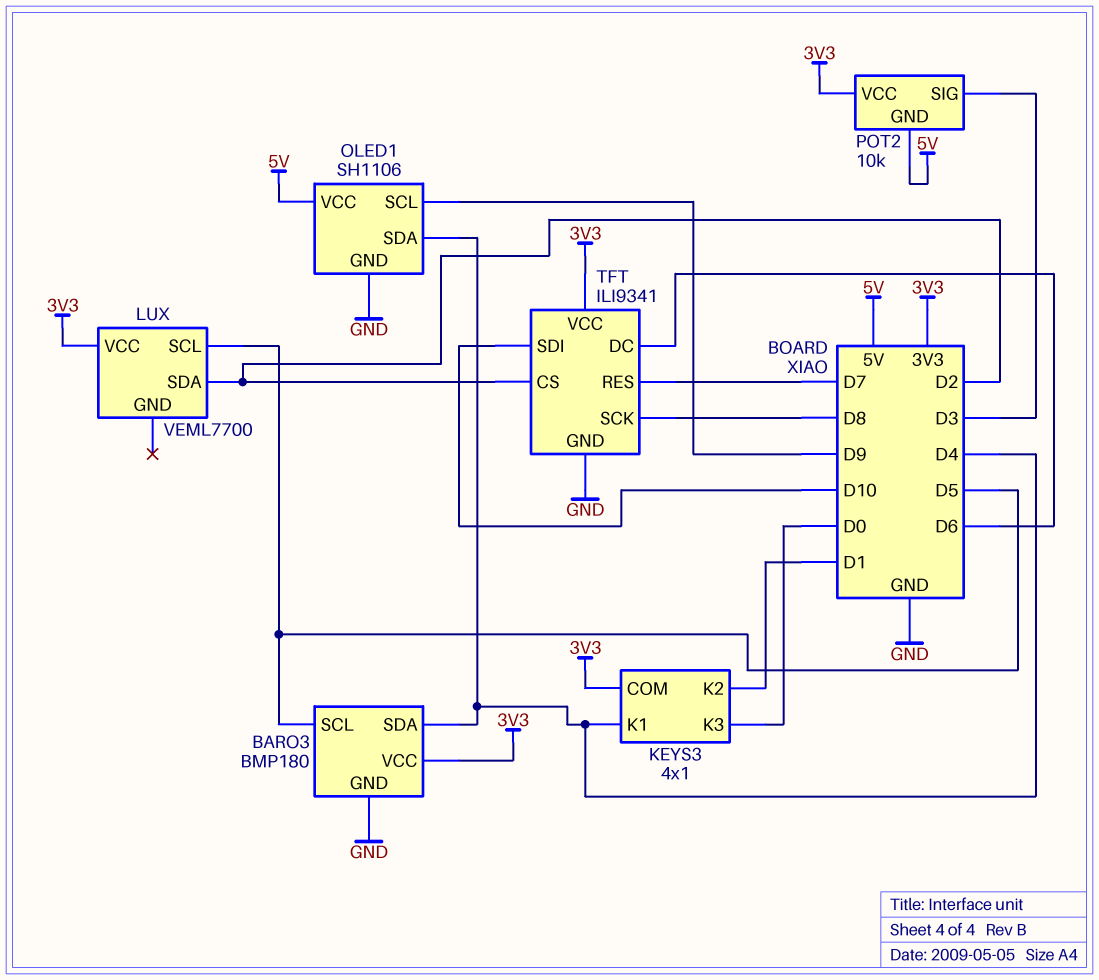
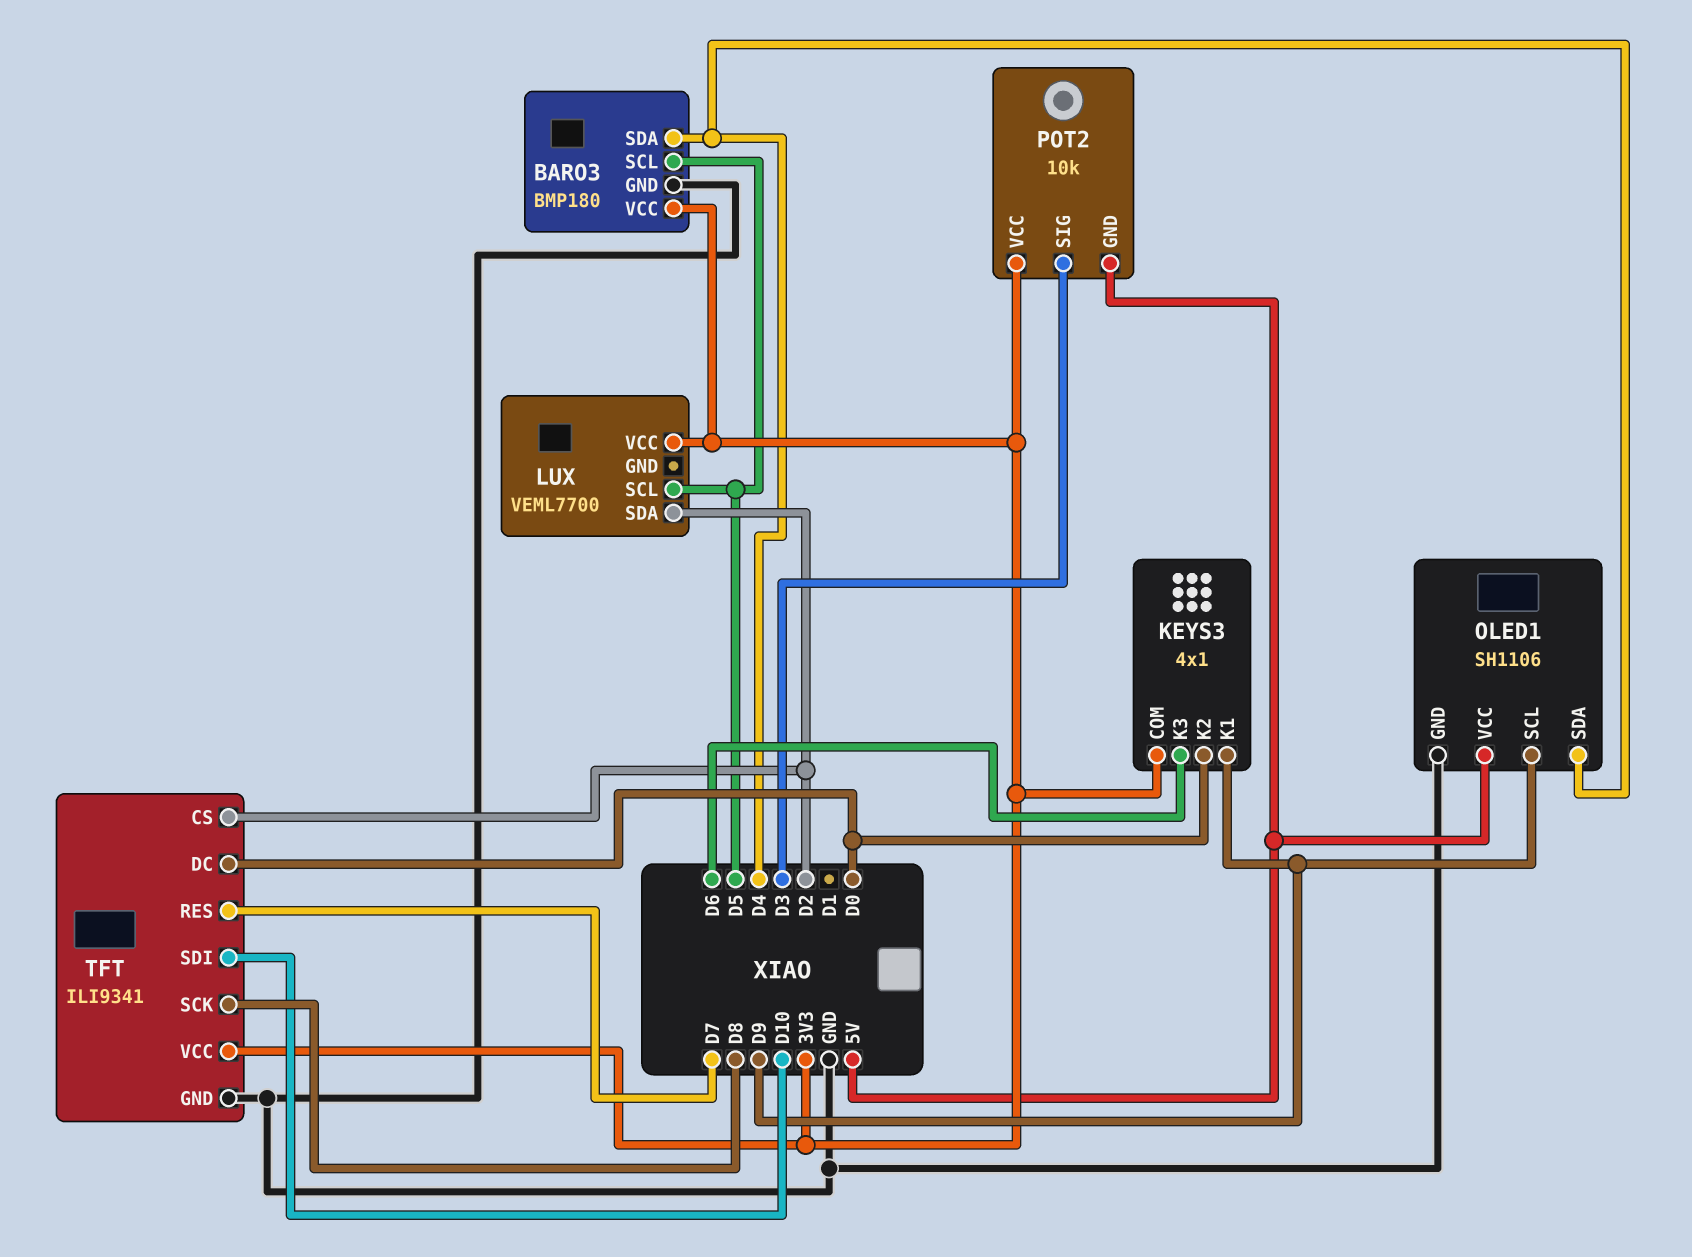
KEYS3 pin K1: D4 -> D9
KEYS3 pin K2: D1 -> D0
KEYS3 pin K3: D0 -> D6
TFT pin DC: D6 -> D0

